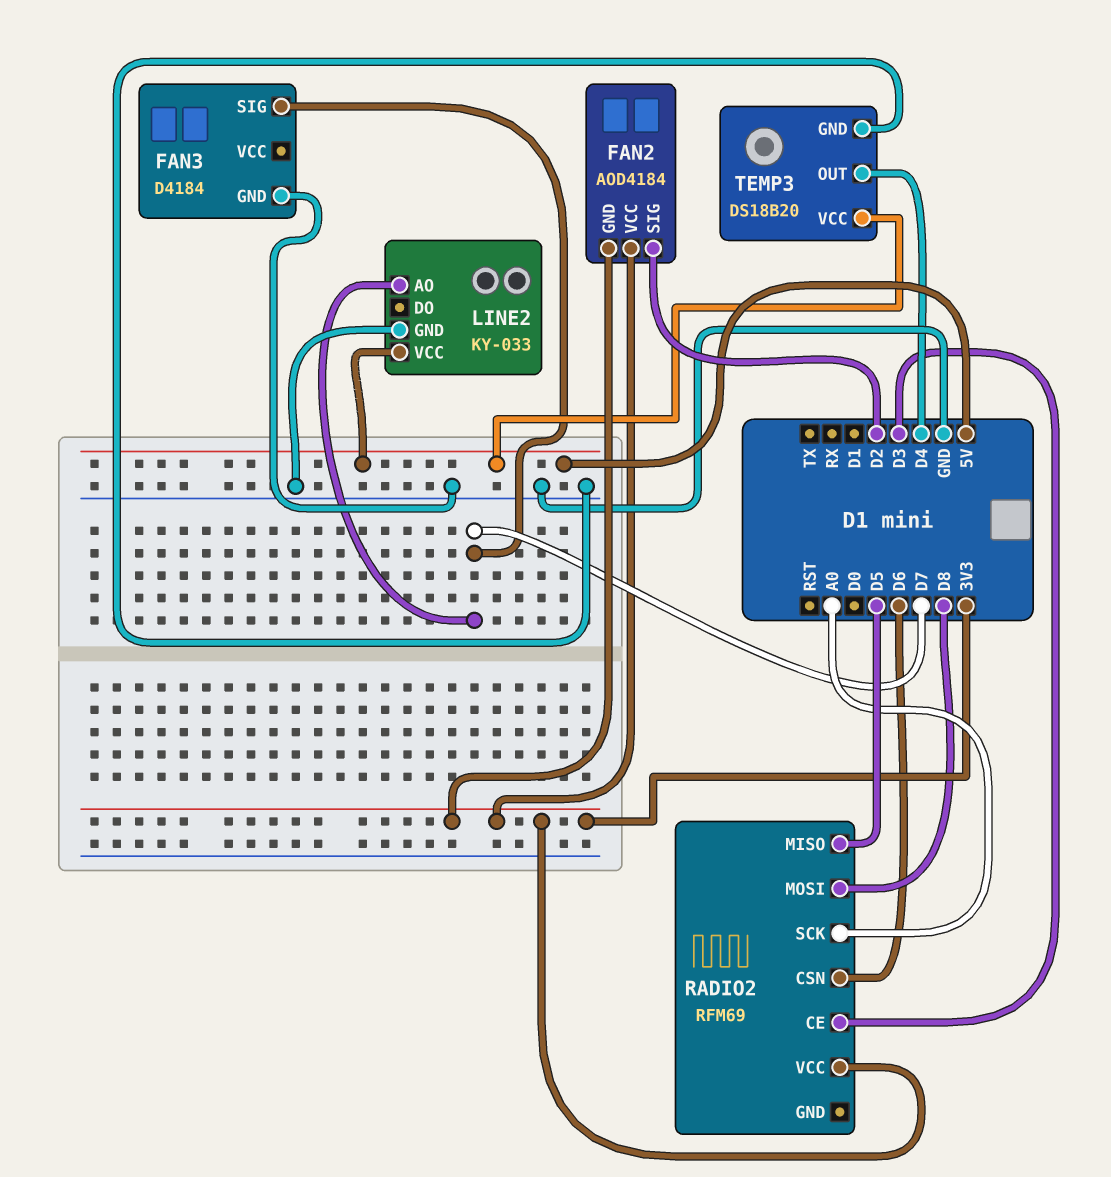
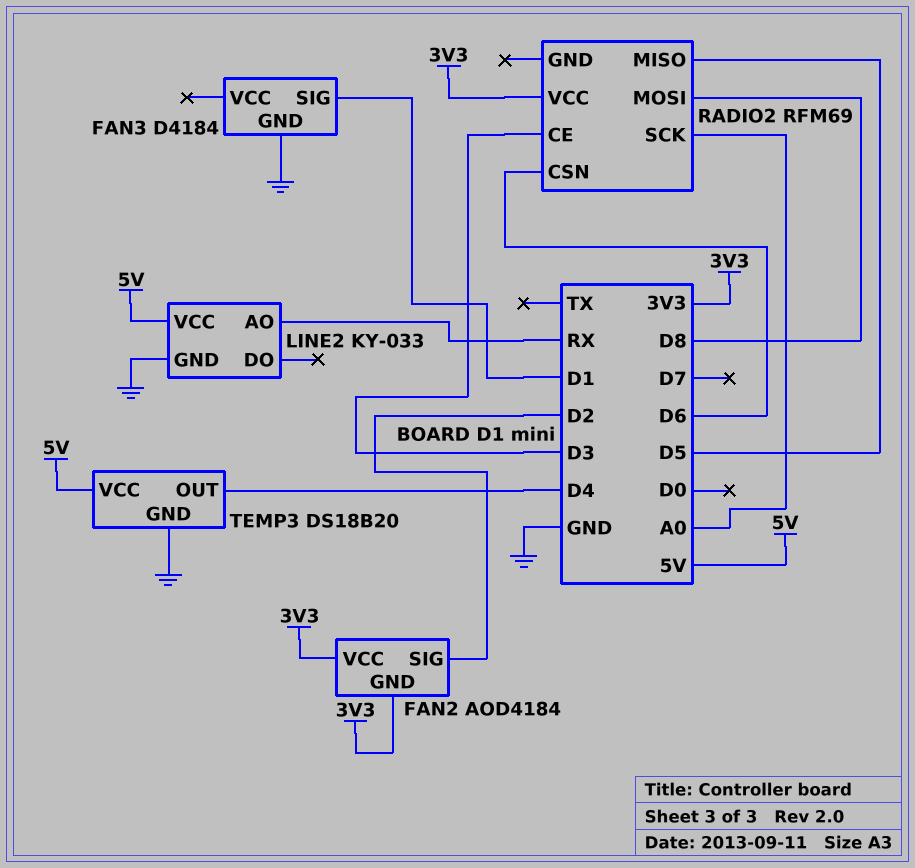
FAN3 pin SIG: D7 -> D1
LINE2 pin AO: D7 -> RX

